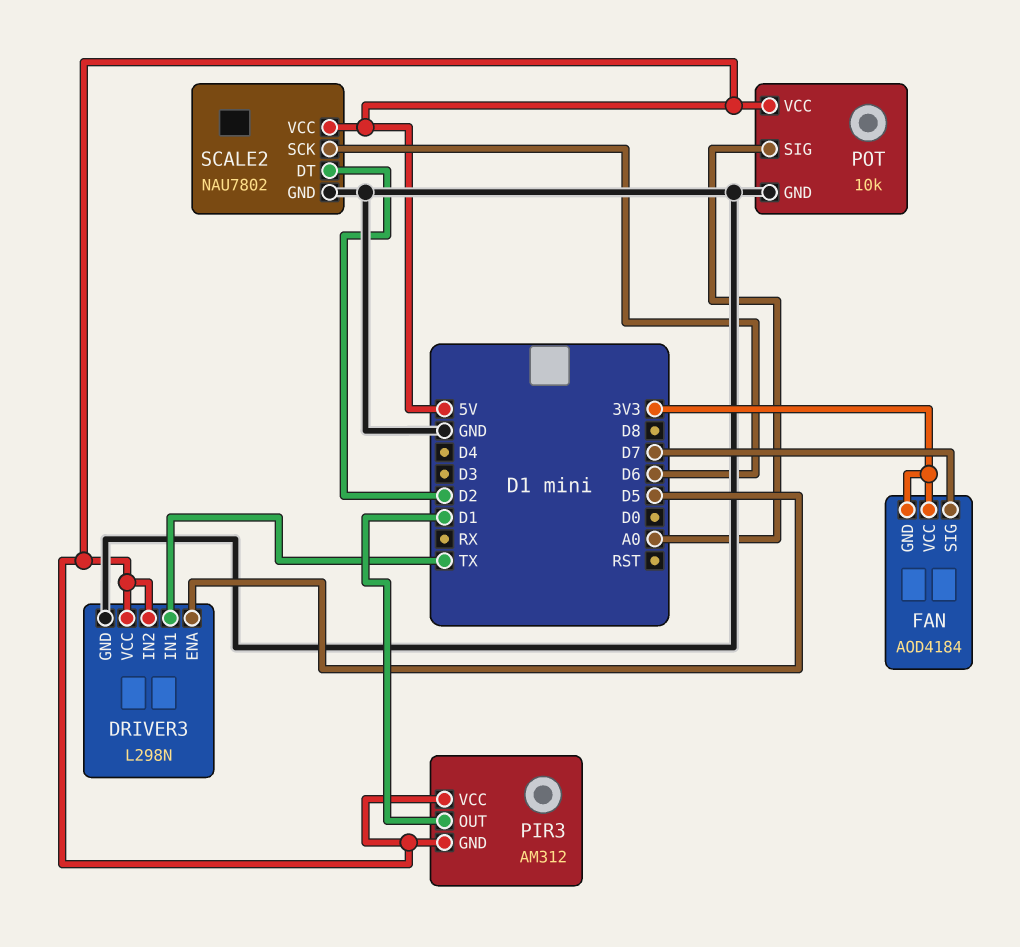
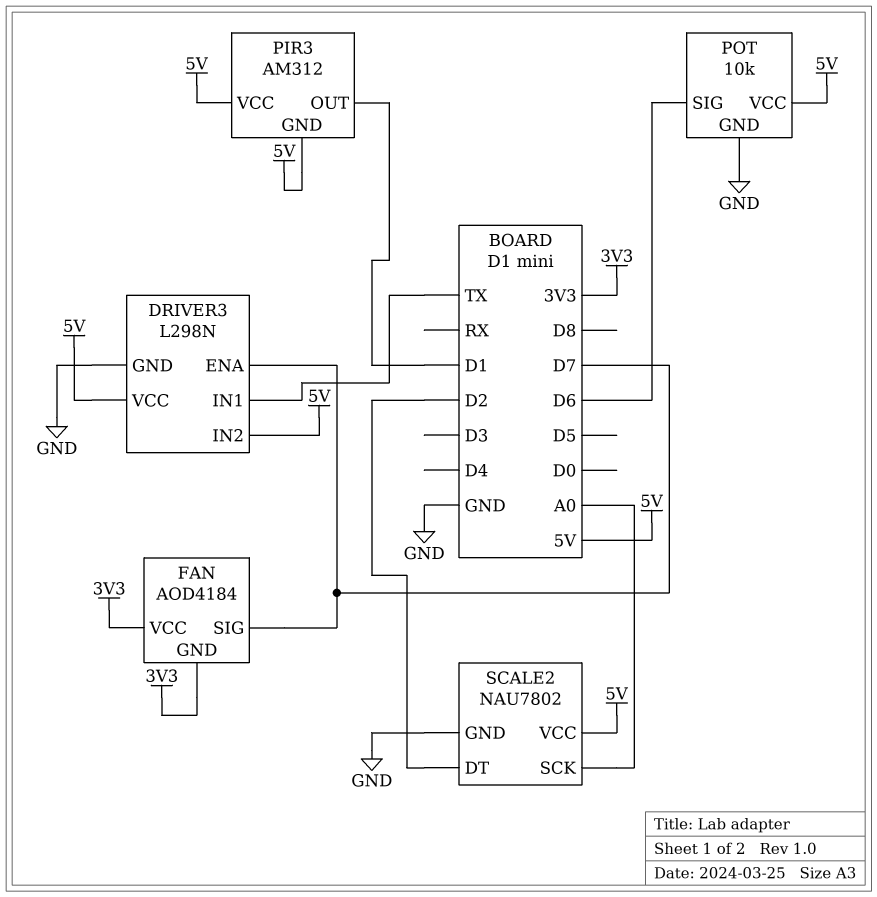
DRIVER3 pin ENA: D5 -> D7
POT pin SIG: A0 -> D6
SCALE2 pin SCK: D6 -> A0

